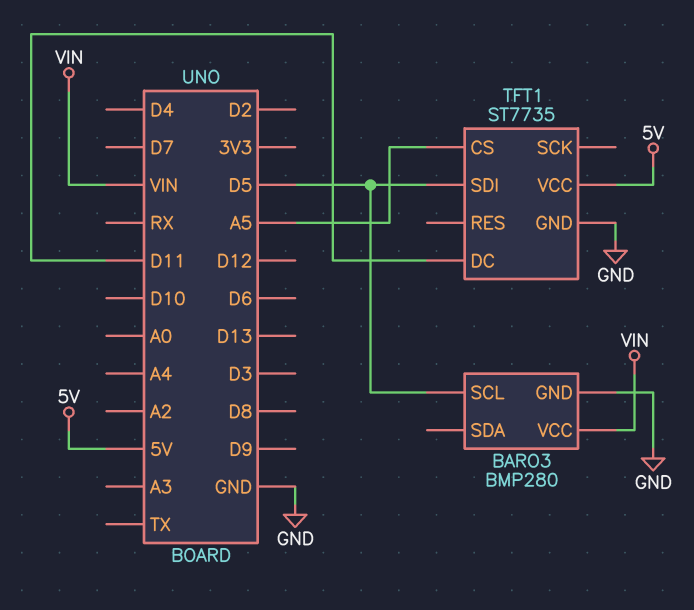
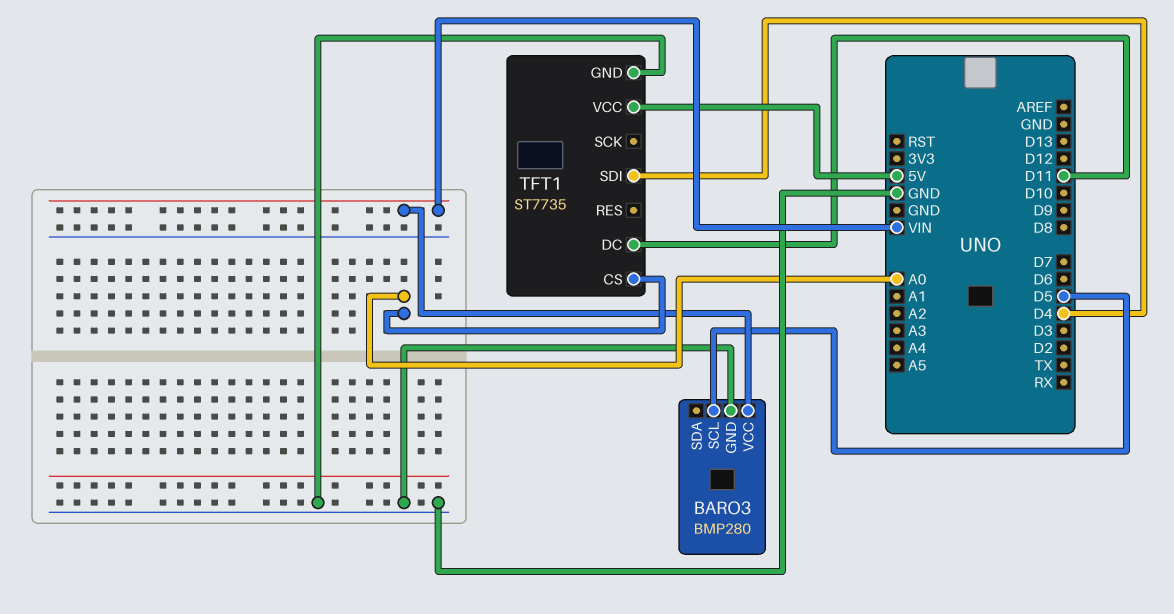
TFT1 pin CS: A5 -> A0
TFT1 pin SDI: D5 -> D4

